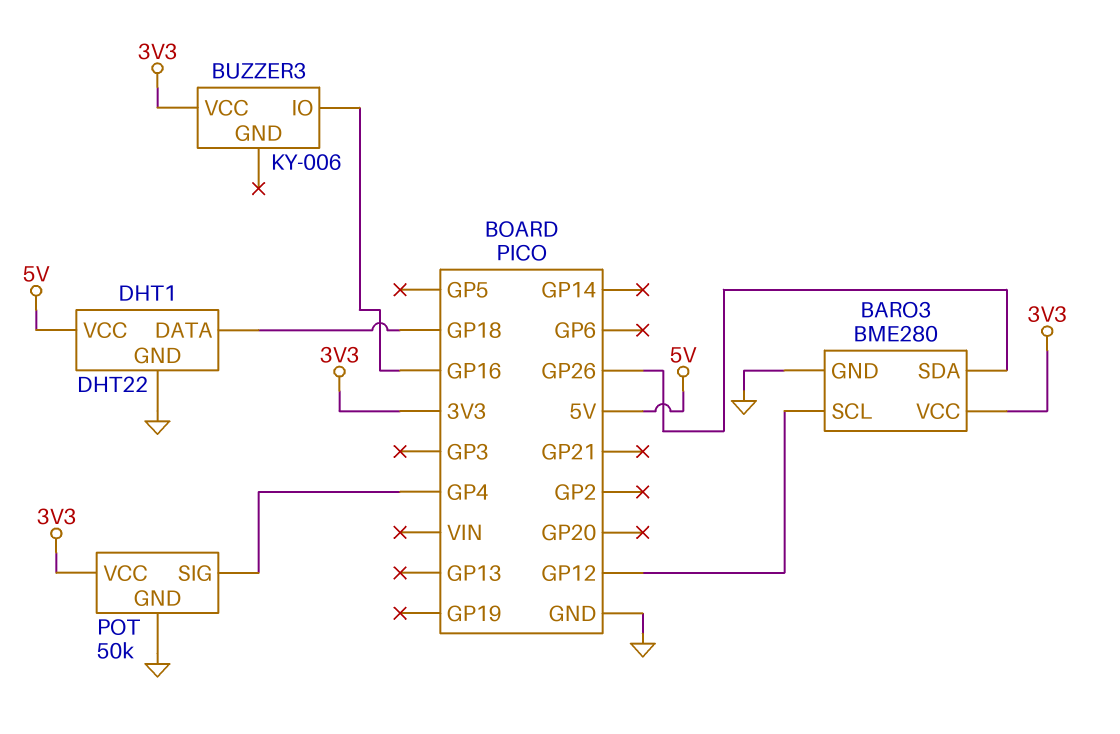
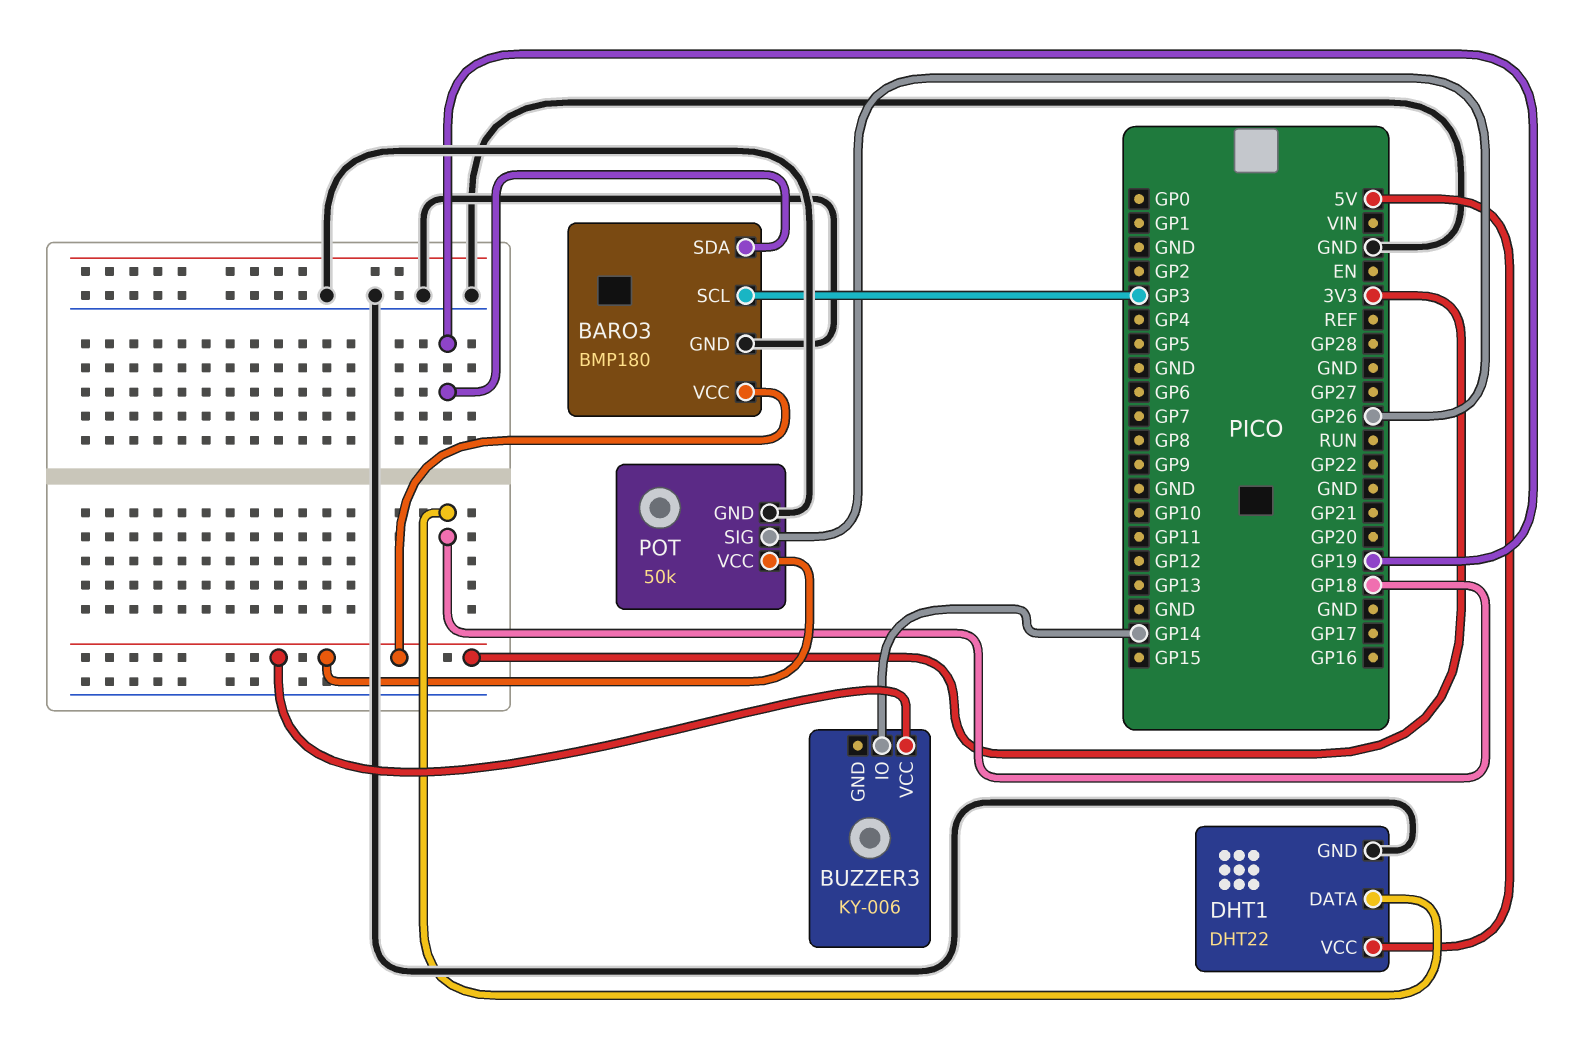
BARO3: BME280 -> BMP180
BARO3 pin SCL: GP12 -> GP3
BARO3 pin SDA: GP26 -> GP19
BUZZER3 pin IO: GP16 -> GP14
POT pin SIG: GP4 -> GP26

